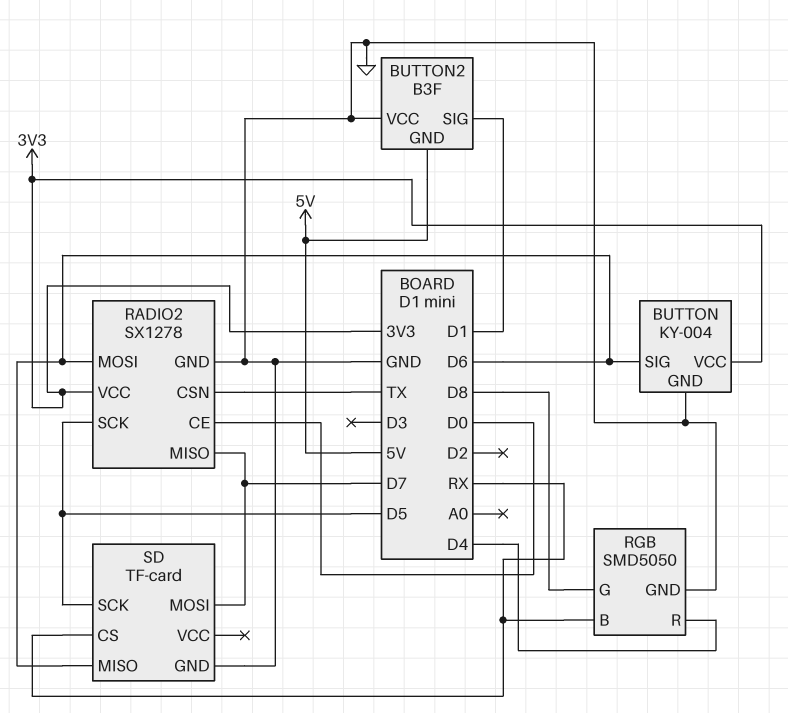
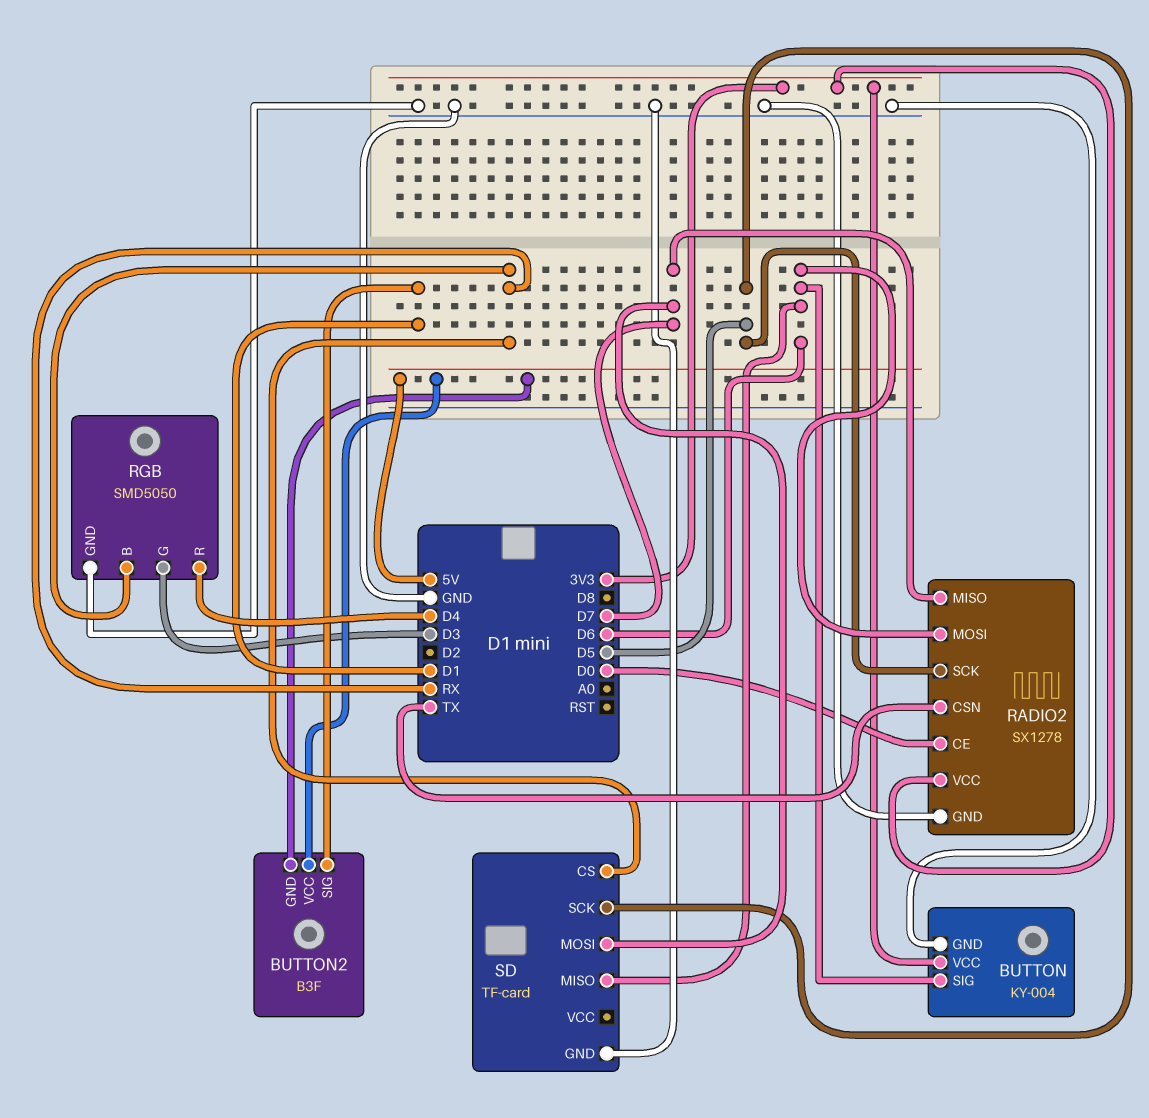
BUTTON2 pin VCC: GND -> 5V
RGB pin G: D8 -> D3

